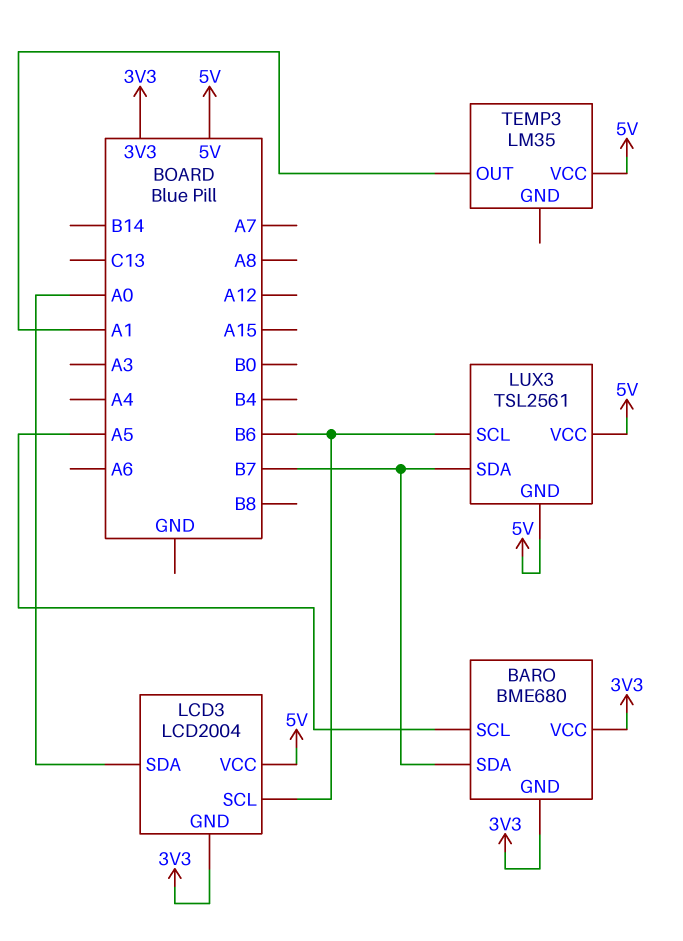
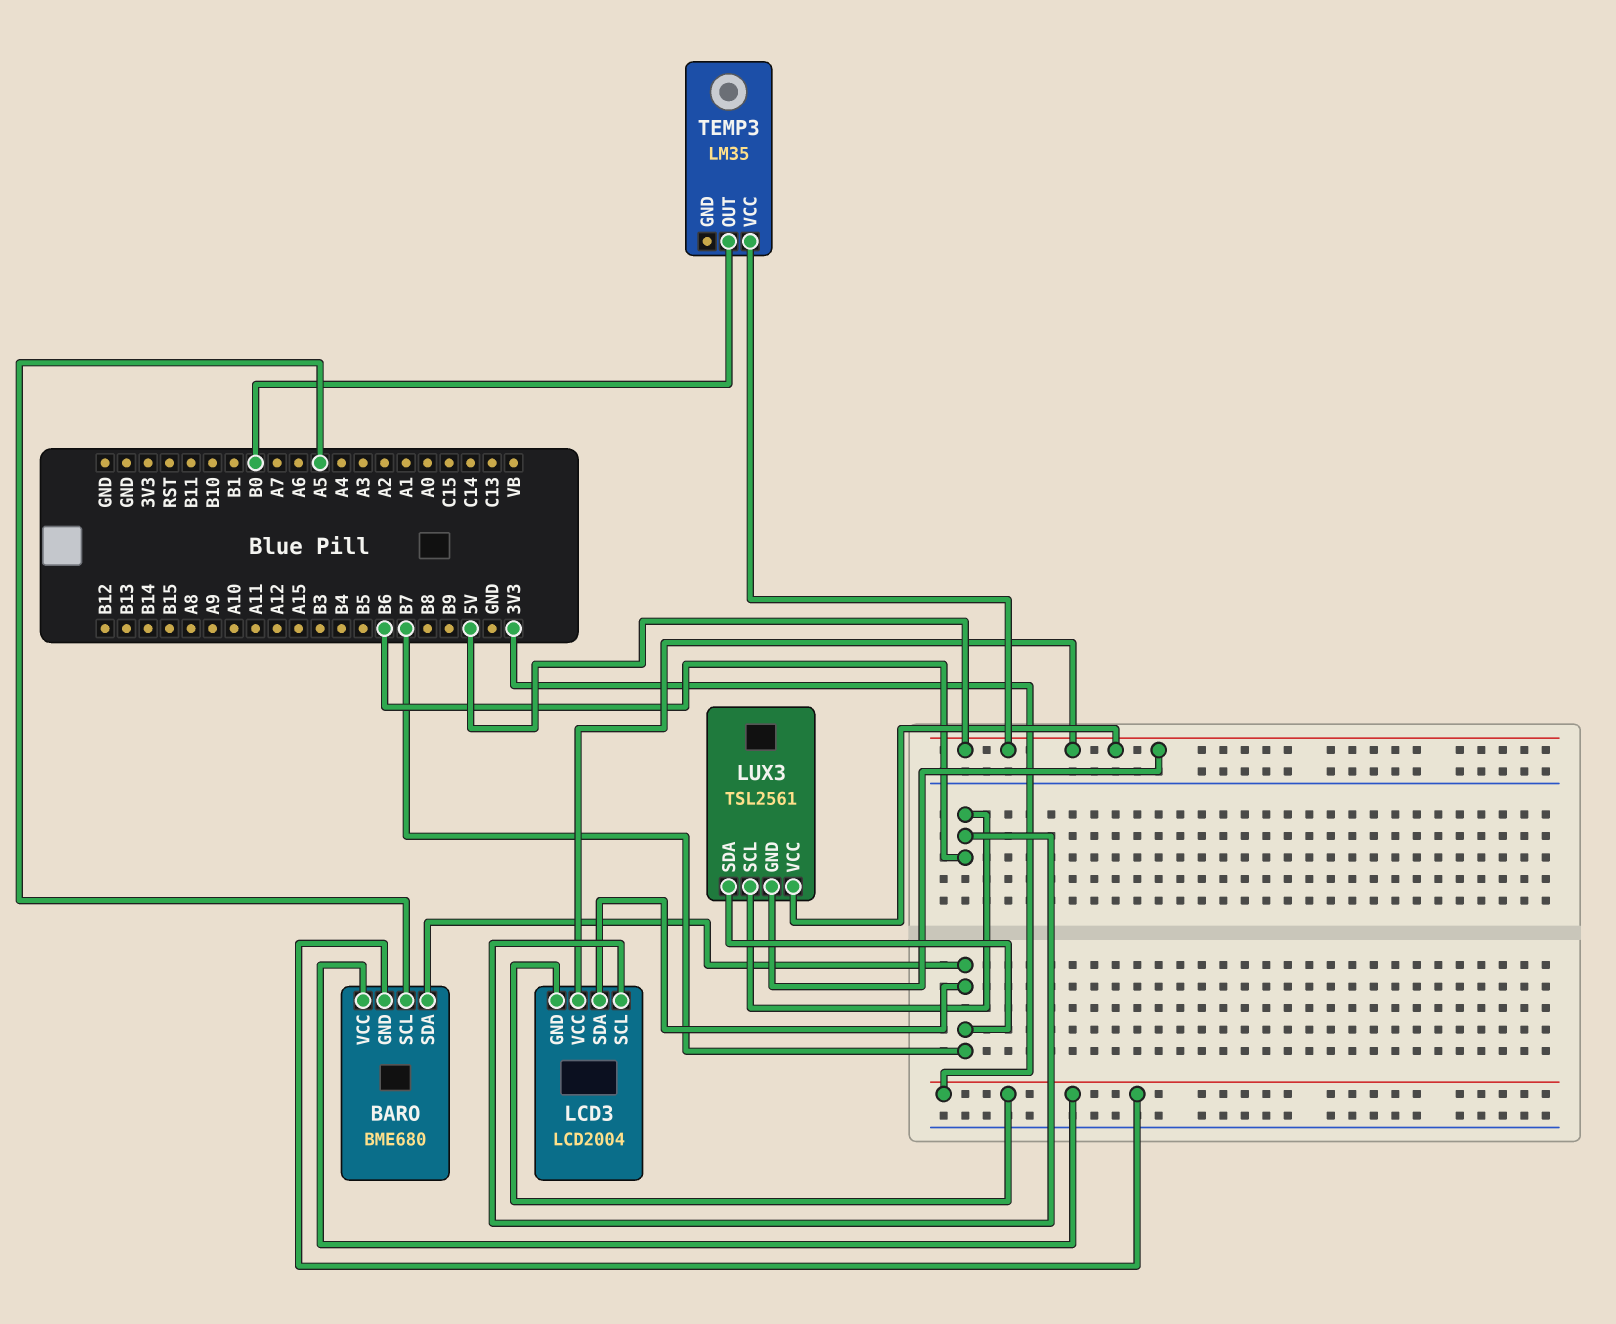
LCD3 pin SDA: A0 -> B7
TEMP3 pin OUT: A1 -> B0

